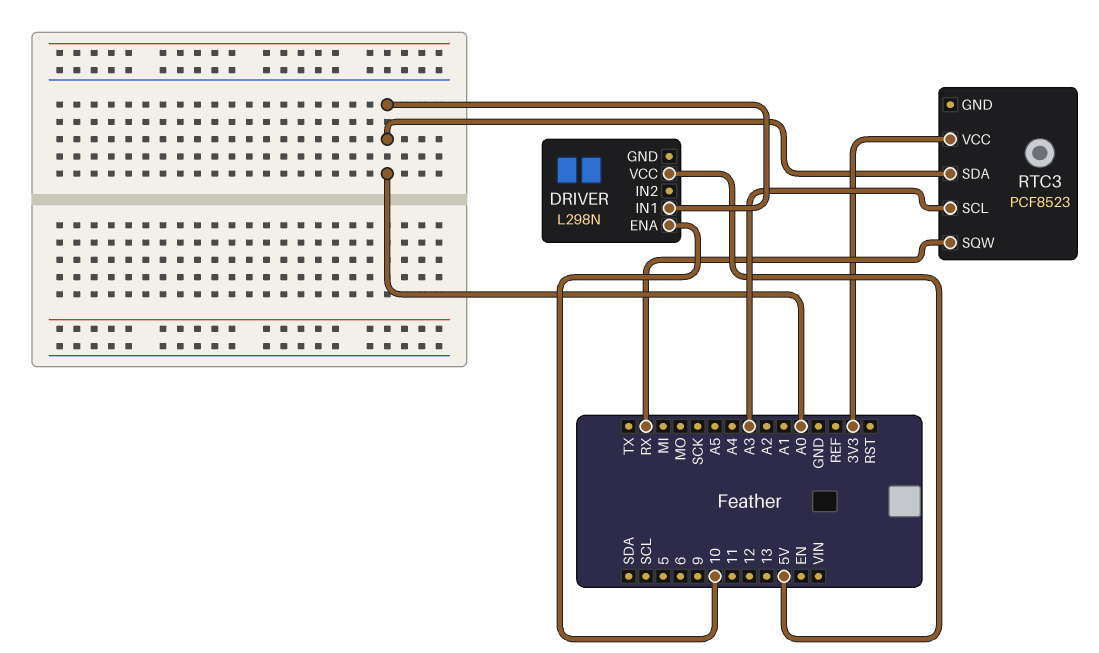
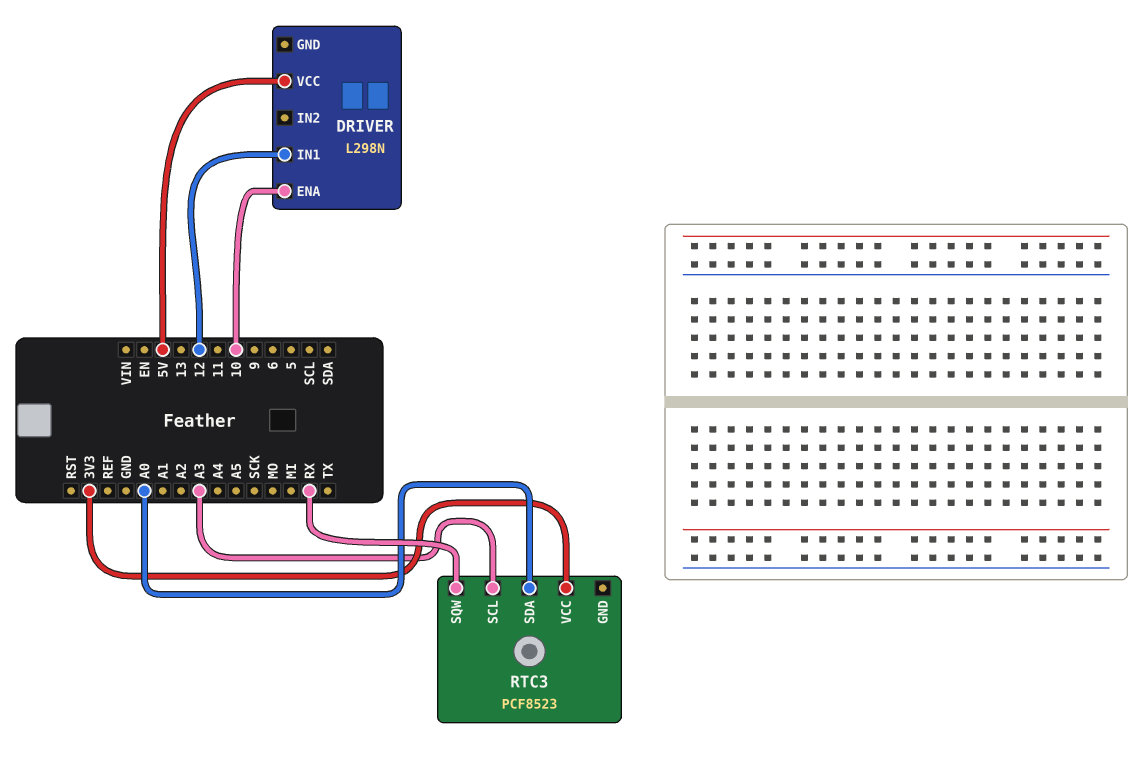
DRIVER pin IN1: A0 -> 12

